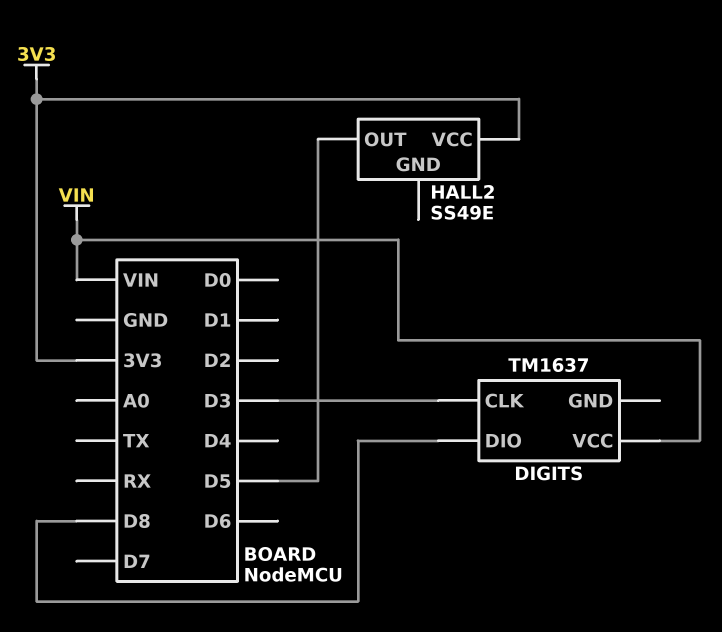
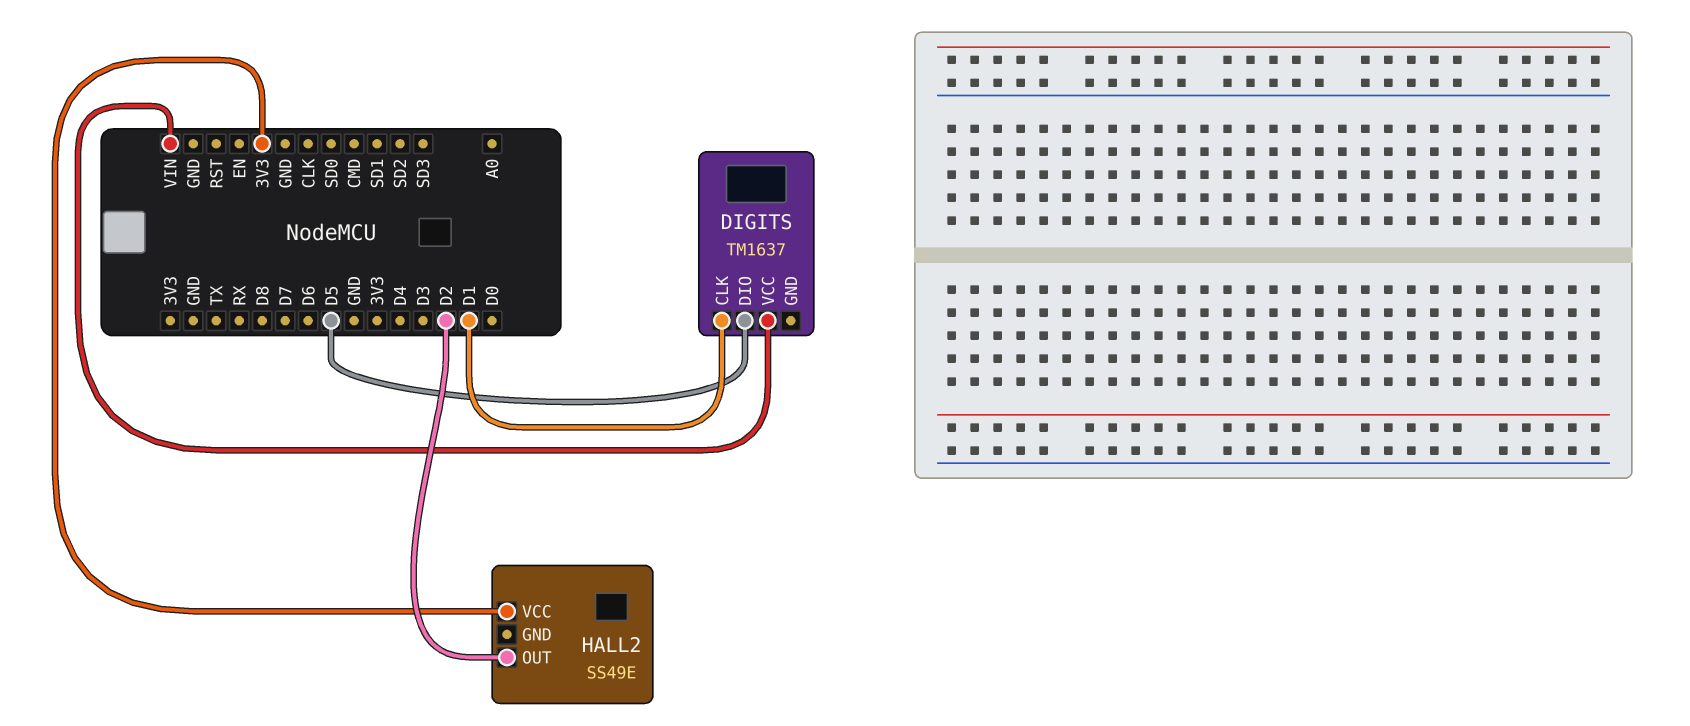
DIGITS pin CLK: D3 -> D1
DIGITS pin DIO: D8 -> D5
HALL2 pin OUT: D5 -> D2

